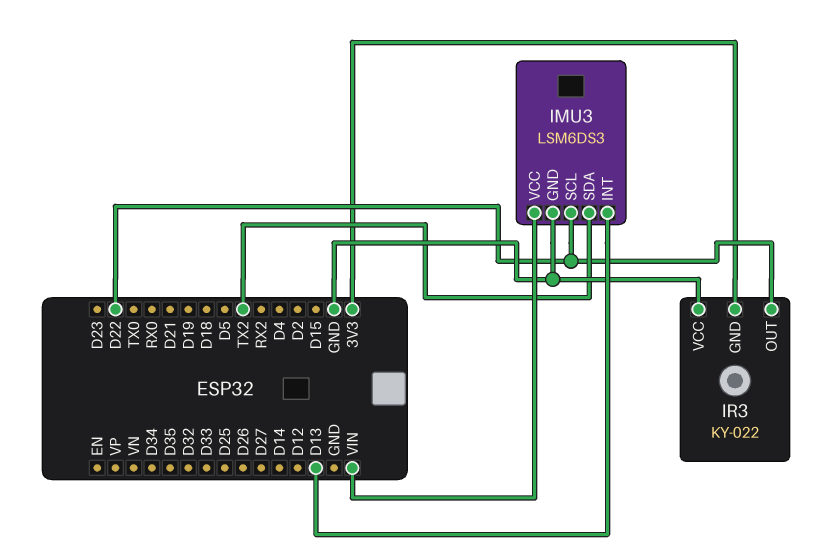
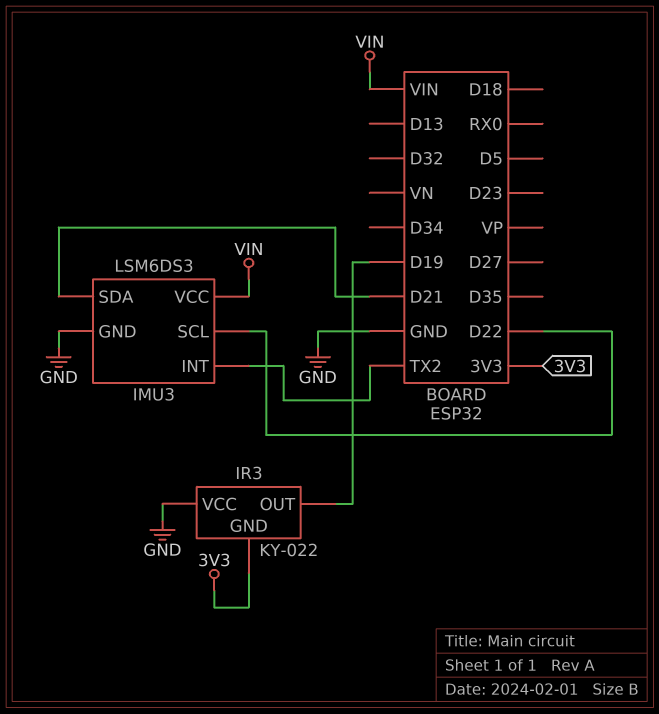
IMU3 pin INT: D13 -> TX2
IMU3 pin SDA: TX2 -> D21
IR3 pin OUT: D22 -> D19

